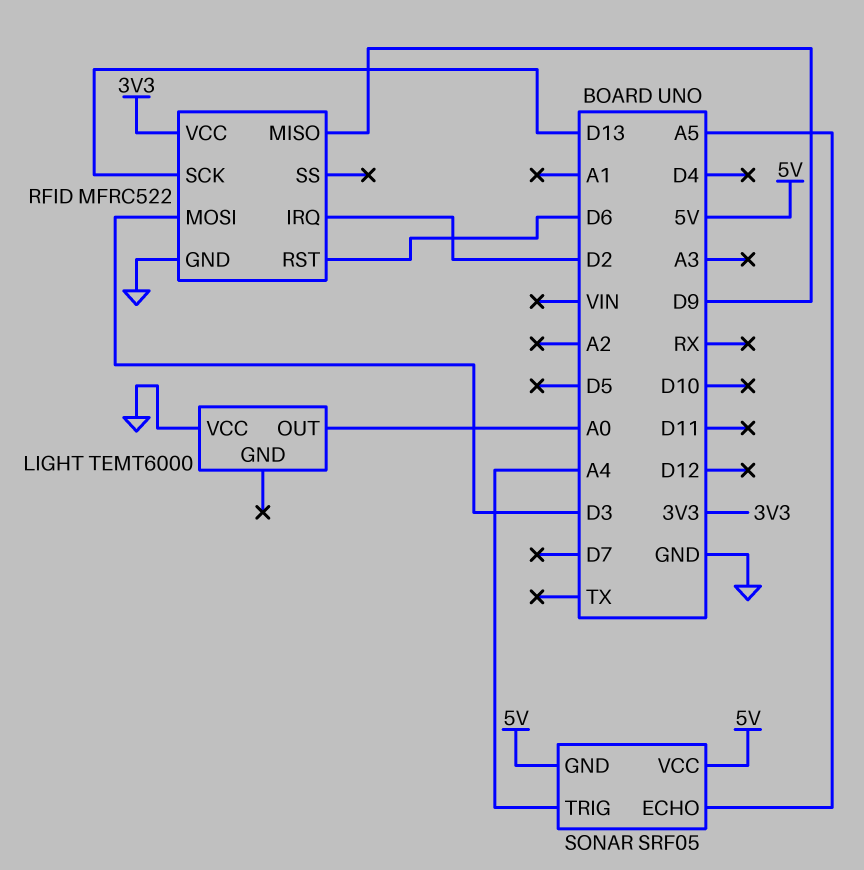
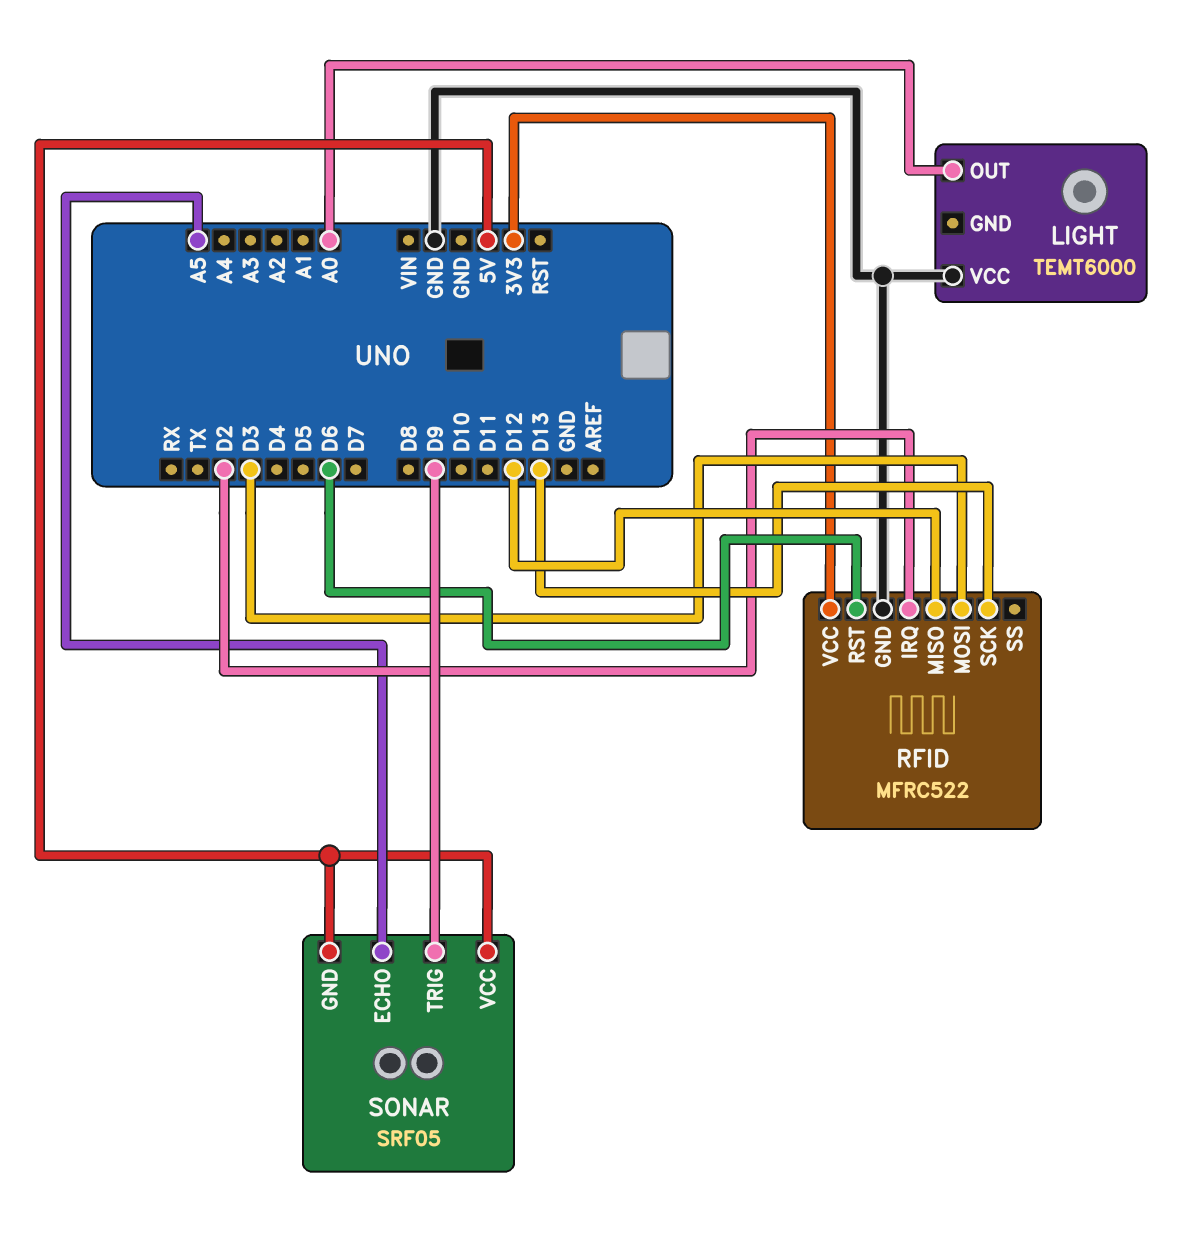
RFID pin MISO: D9 -> D12
SONAR pin TRIG: A4 -> D9

